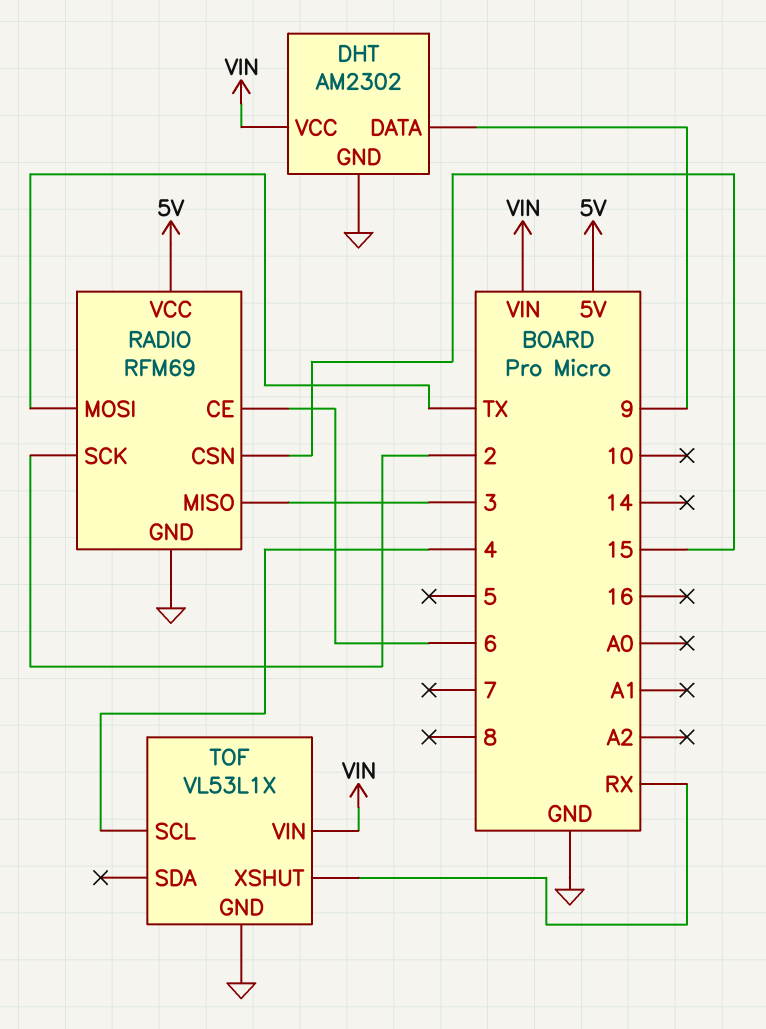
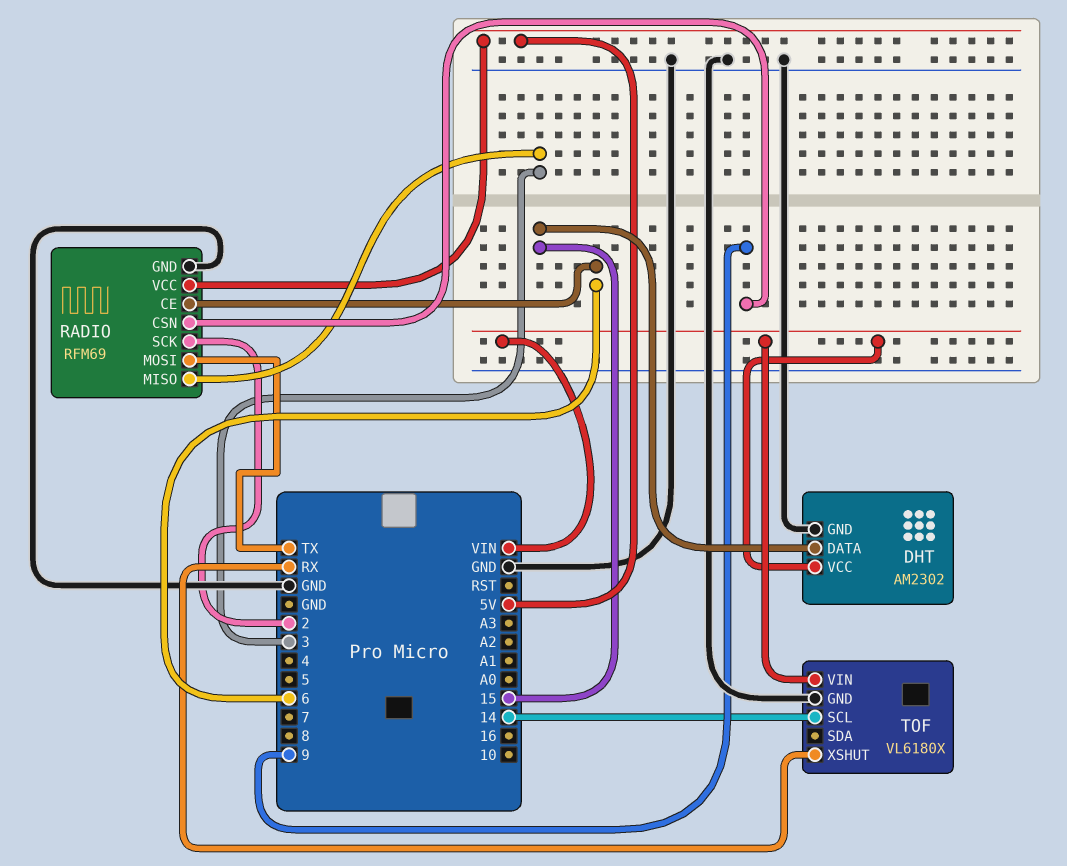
DHT pin DATA: 9 -> 15
RADIO pin CSN: 15 -> 9
TOF: VL53L1X -> VL6180X
TOF pin SCL: 4 -> 14

